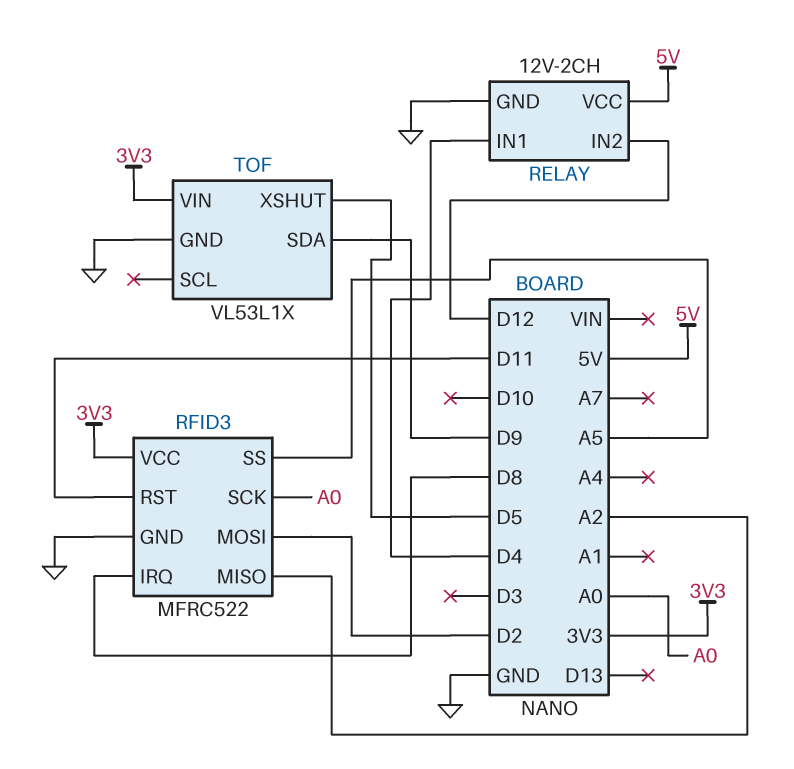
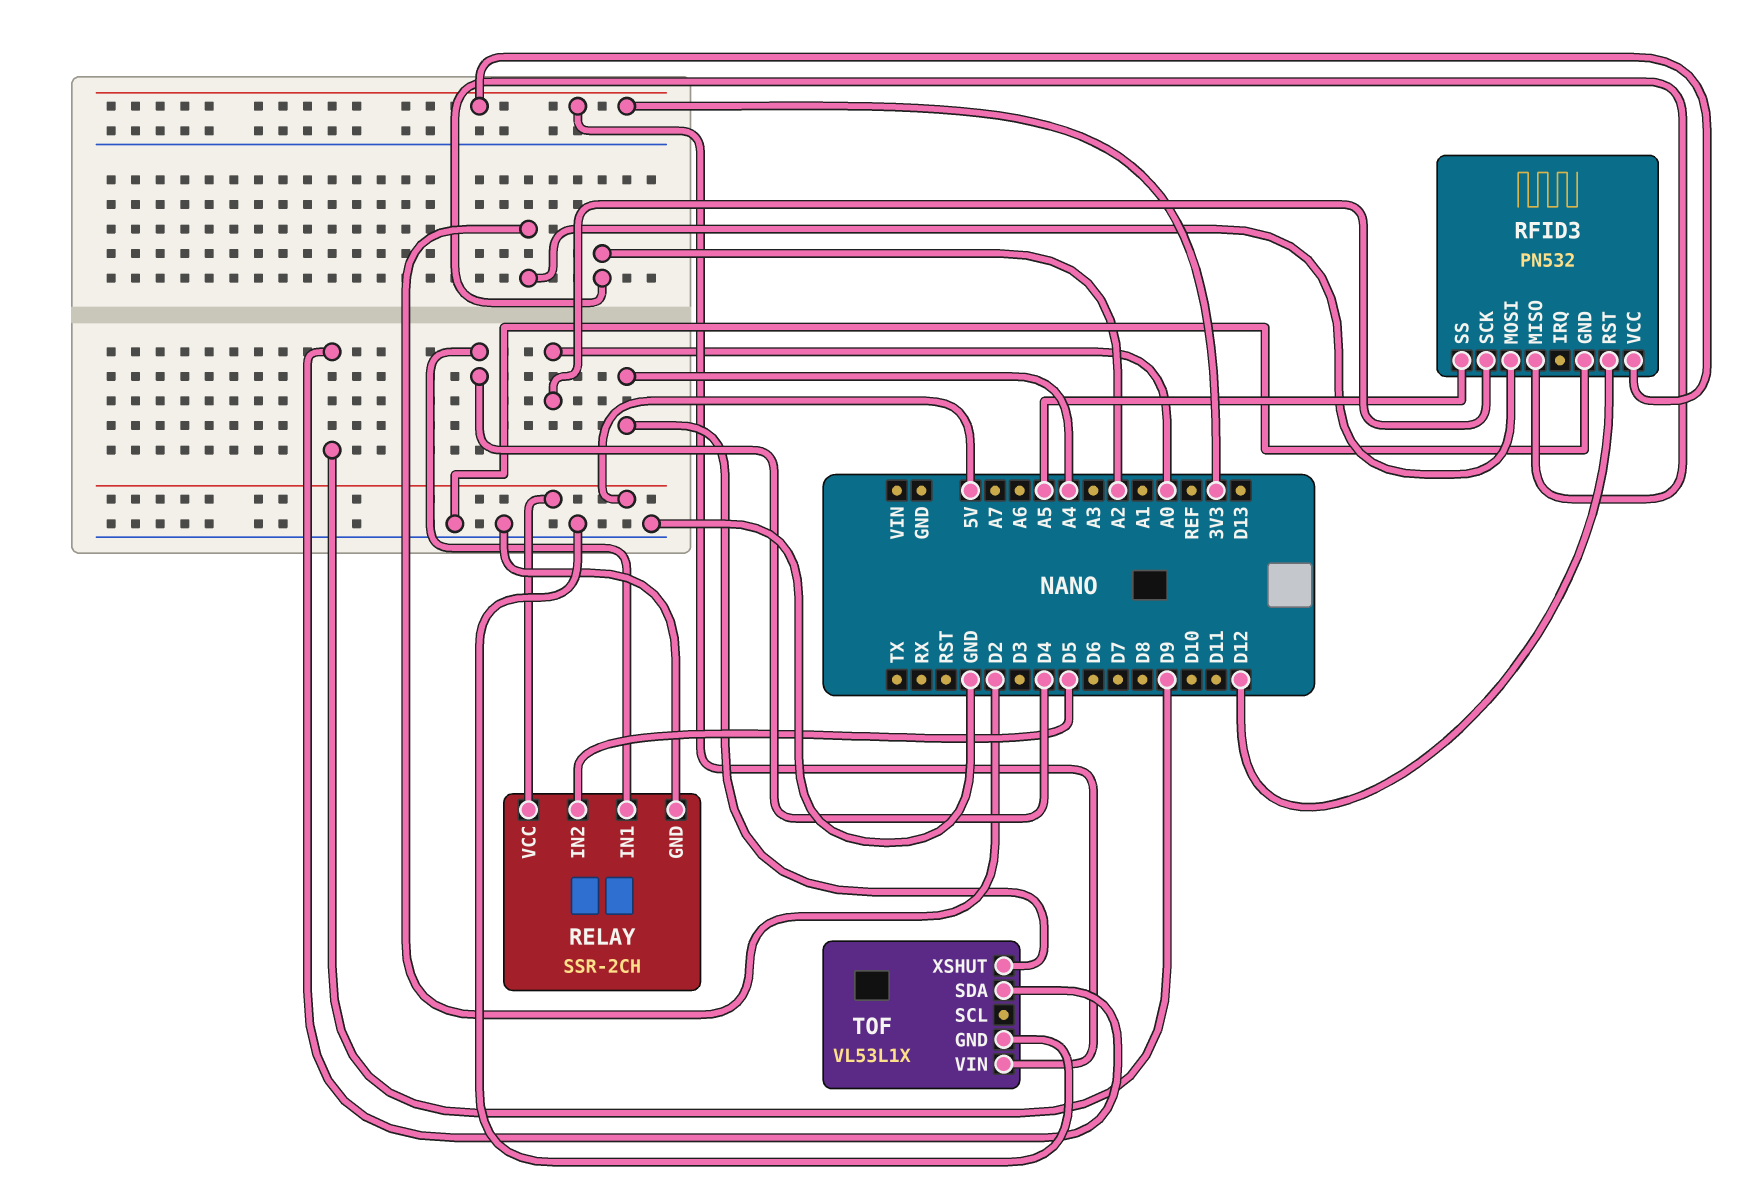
RELAY: 12V-2CH -> SSR-2CH
RELAY pin IN2: D12 -> D5
RFID3: MFRC522 -> PN532
RFID3 pin IRQ: D8 -> none
RFID3 pin RST: D11 -> D12
TOF pin XSHUT: D5 -> A4

